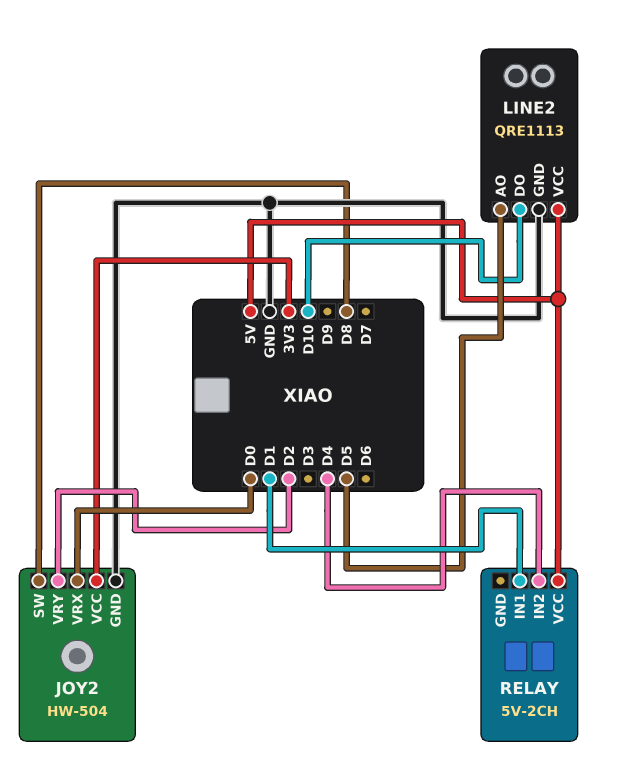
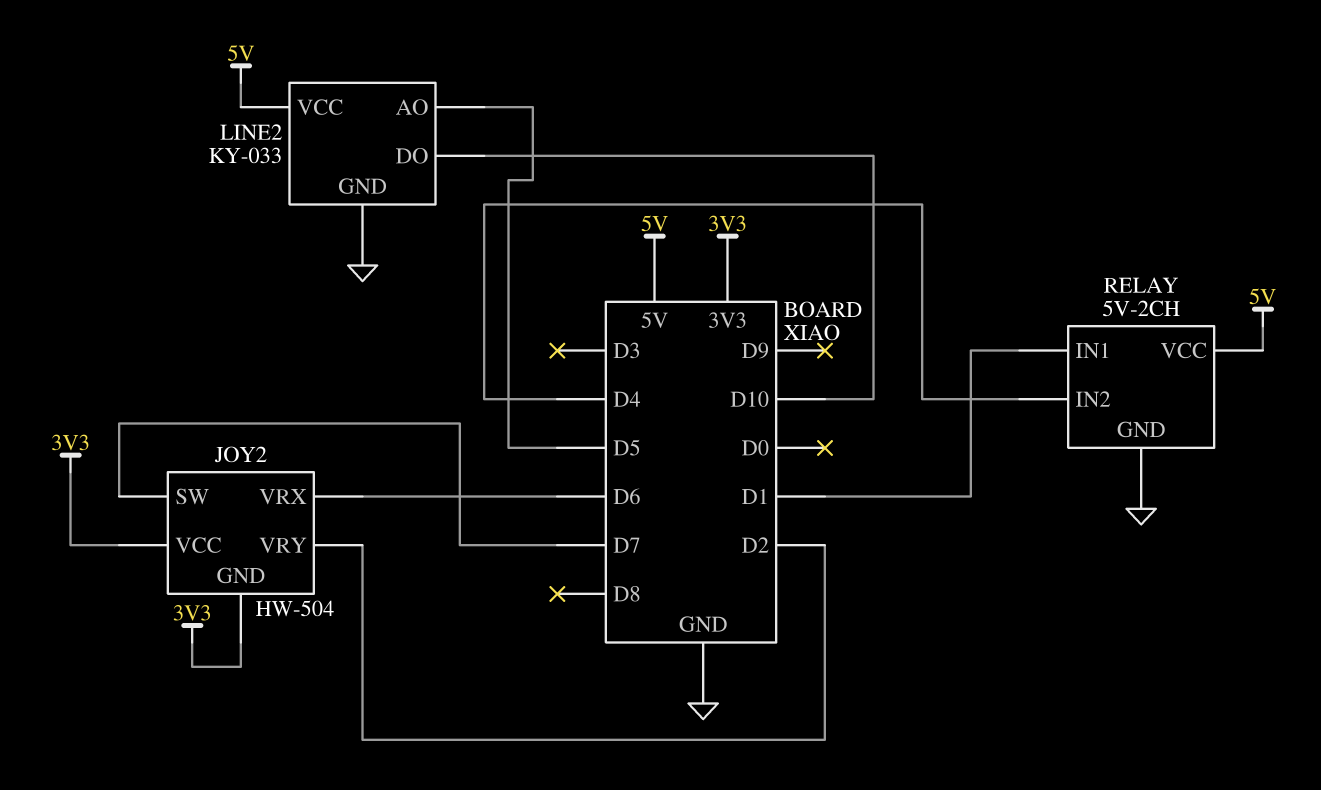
JOY2 pin GND: GND -> 3V3
JOY2 pin SW: D8 -> D7
JOY2 pin VRX: D0 -> D6
LINE2: QRE1113 -> KY-033
RELAY pin GND: none -> GND

